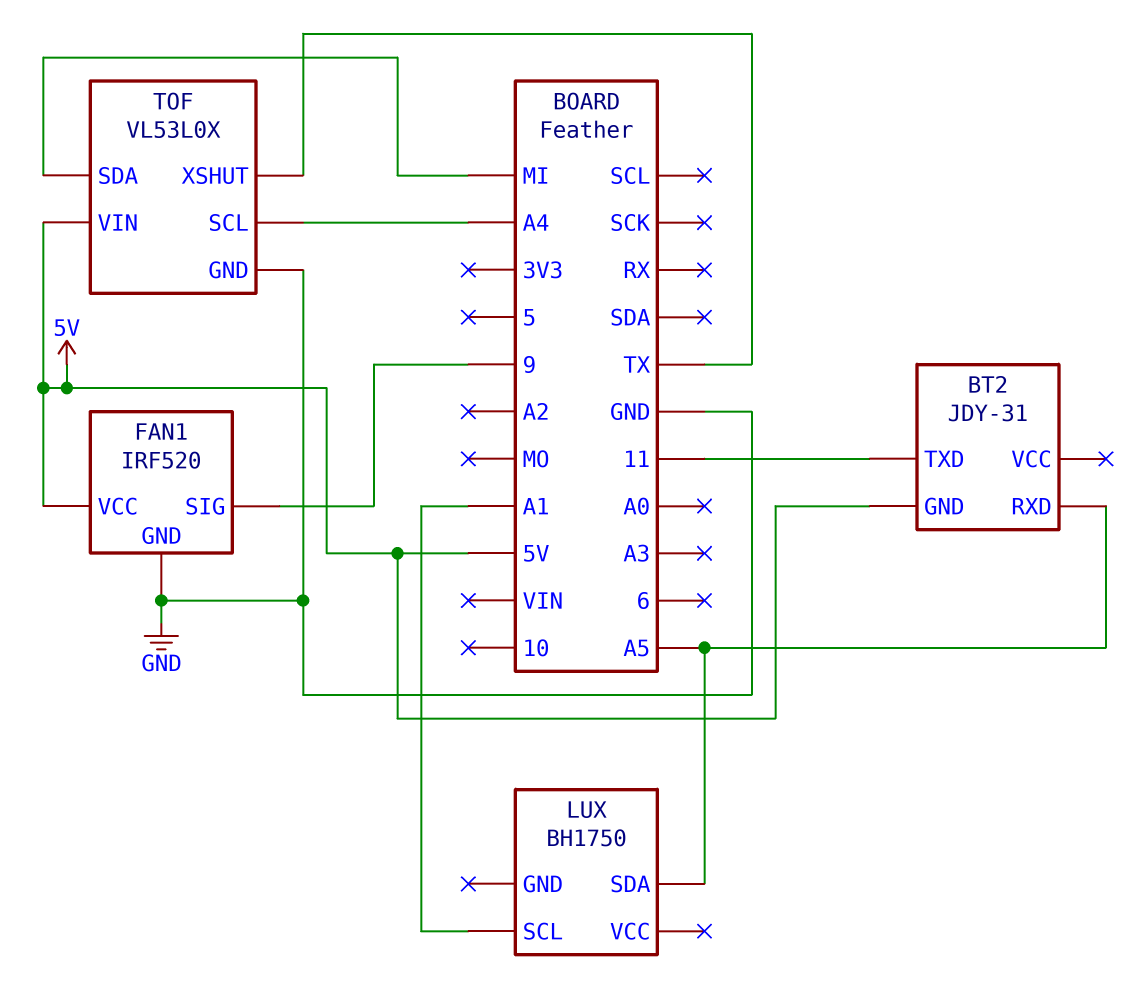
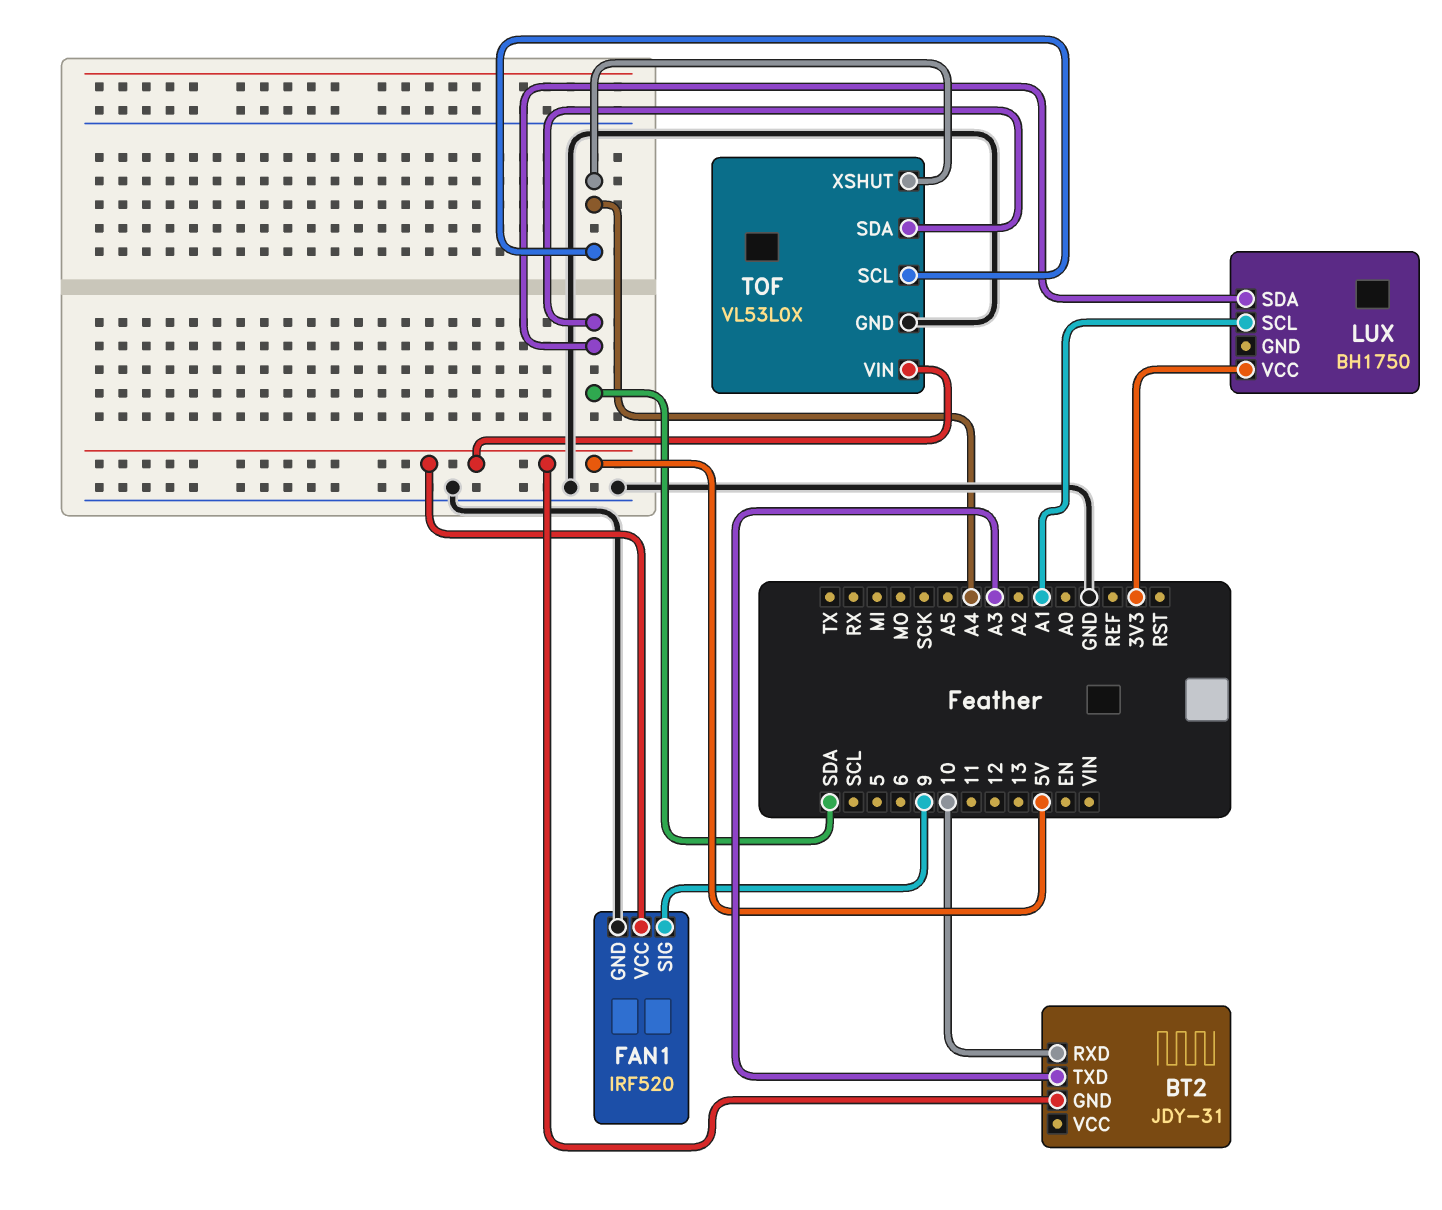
BT2 pin RXD: A5 -> 10
BT2 pin TXD: 11 -> A3
LUX pin SDA: A5 -> SDA
LUX pin VCC: none -> 3V3
TOF pin SDA: MI -> SDA
TOF pin XSHUT: TX -> A4

